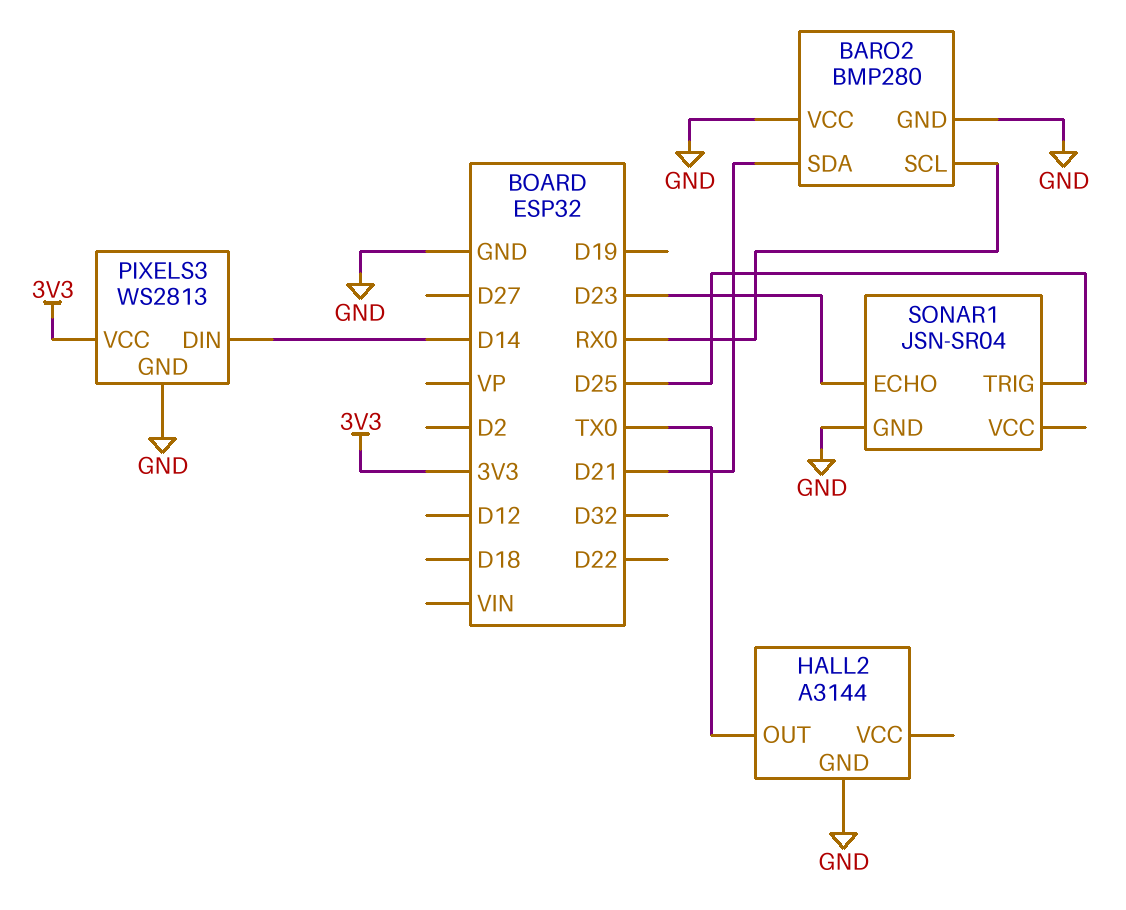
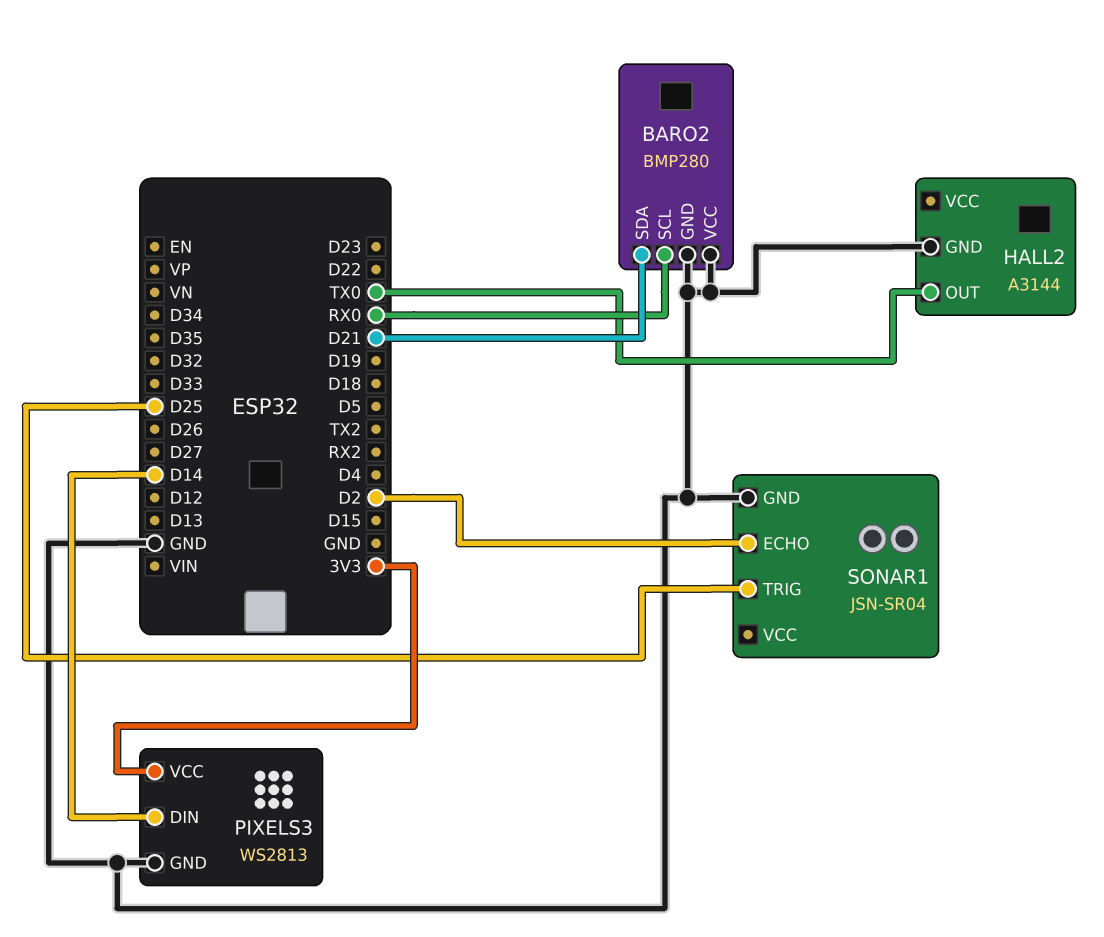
SONAR1 pin ECHO: D23 -> D2

